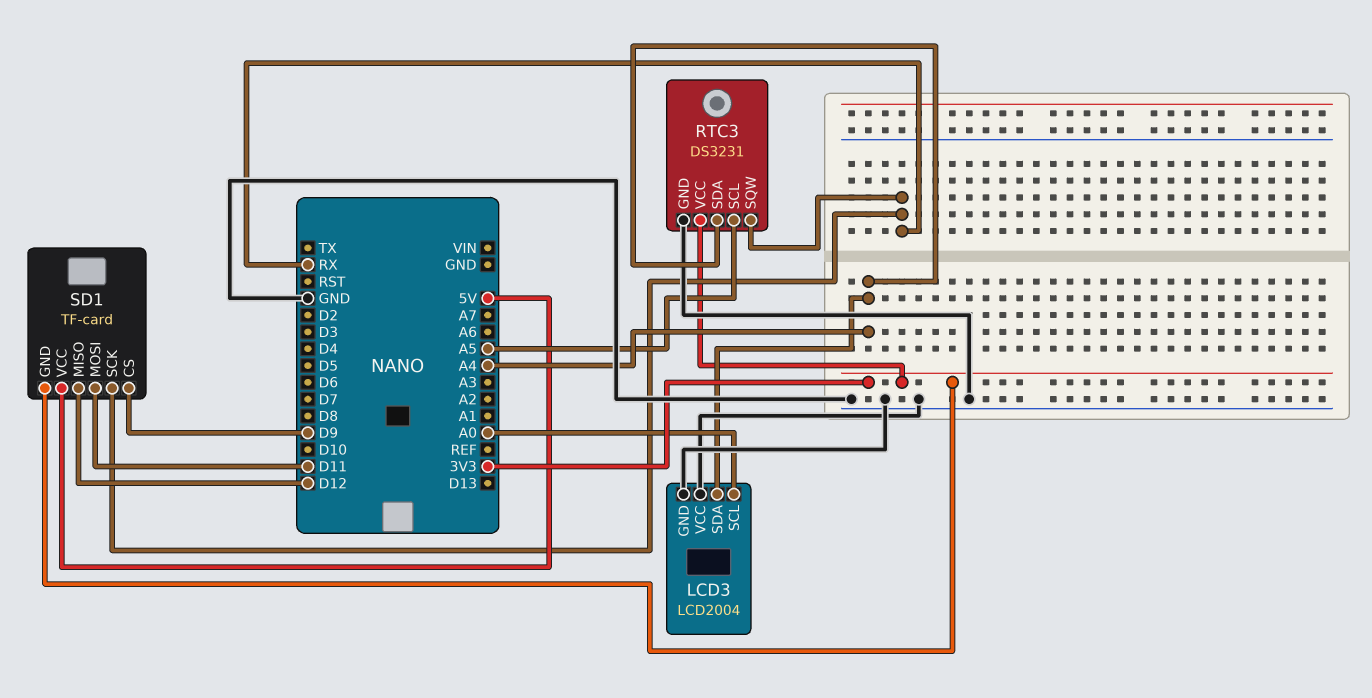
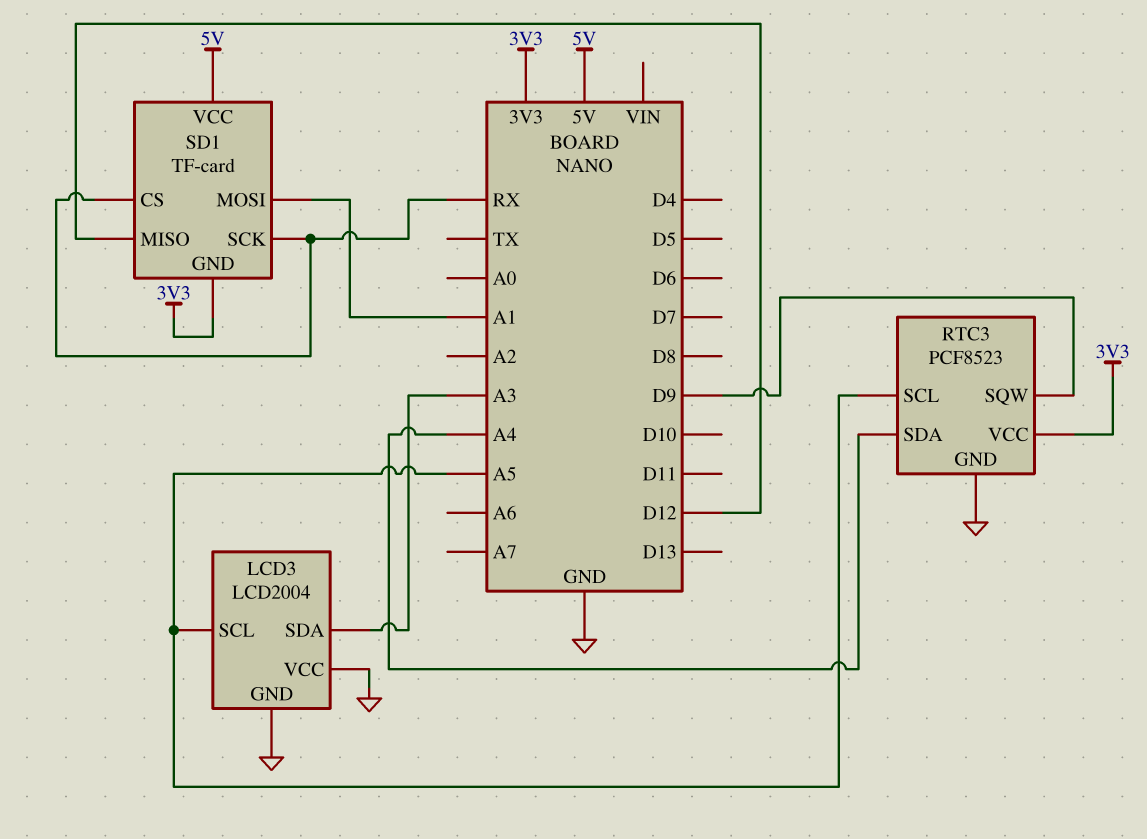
LCD3 pin SCL: A0 -> A5
LCD3 pin SDA: A4 -> A3
RTC3: DS3231 -> PCF8523
RTC3 pin SQW: RX -> D9
SD1 pin CS: D9 -> RX
SD1 pin MOSI: D11 -> A1

